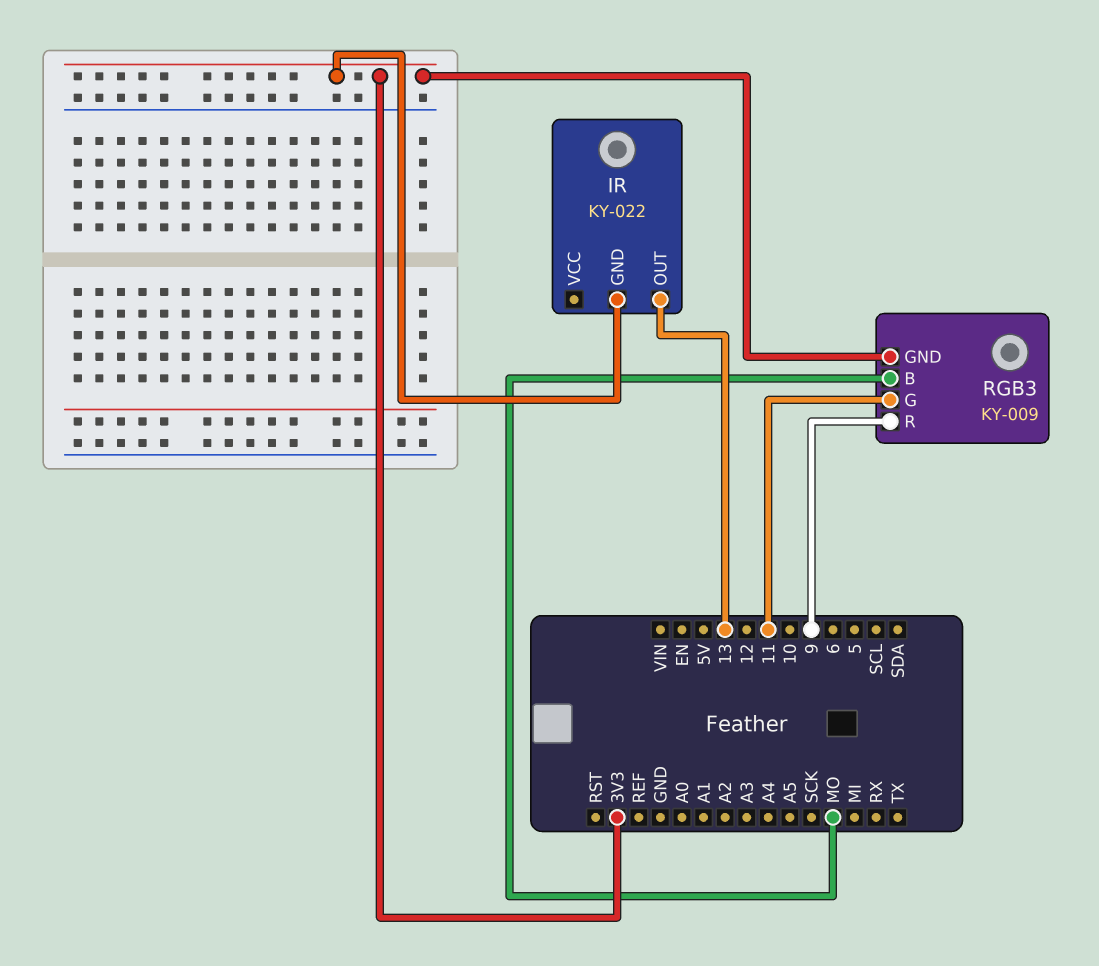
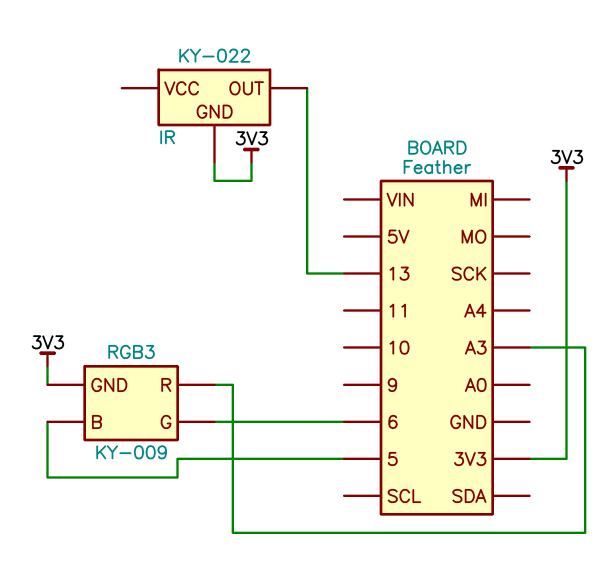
RGB3 pin B: MO -> 5
RGB3 pin G: 11 -> 6
RGB3 pin R: 9 -> A3

